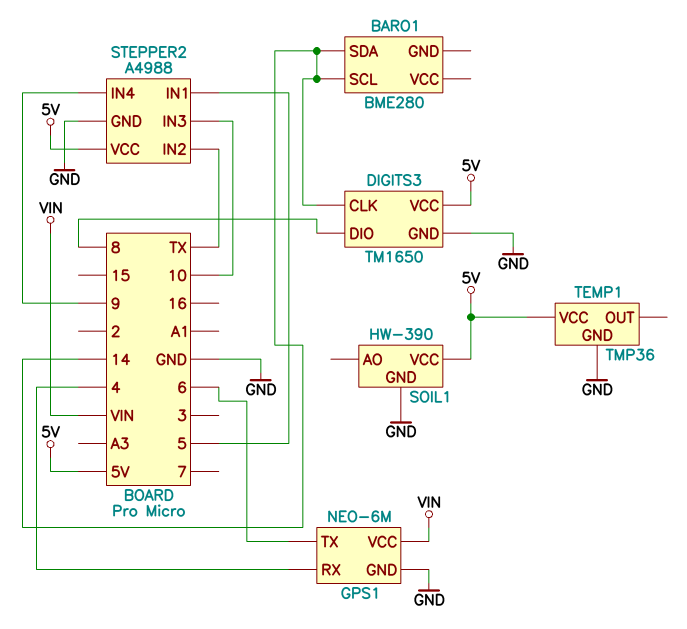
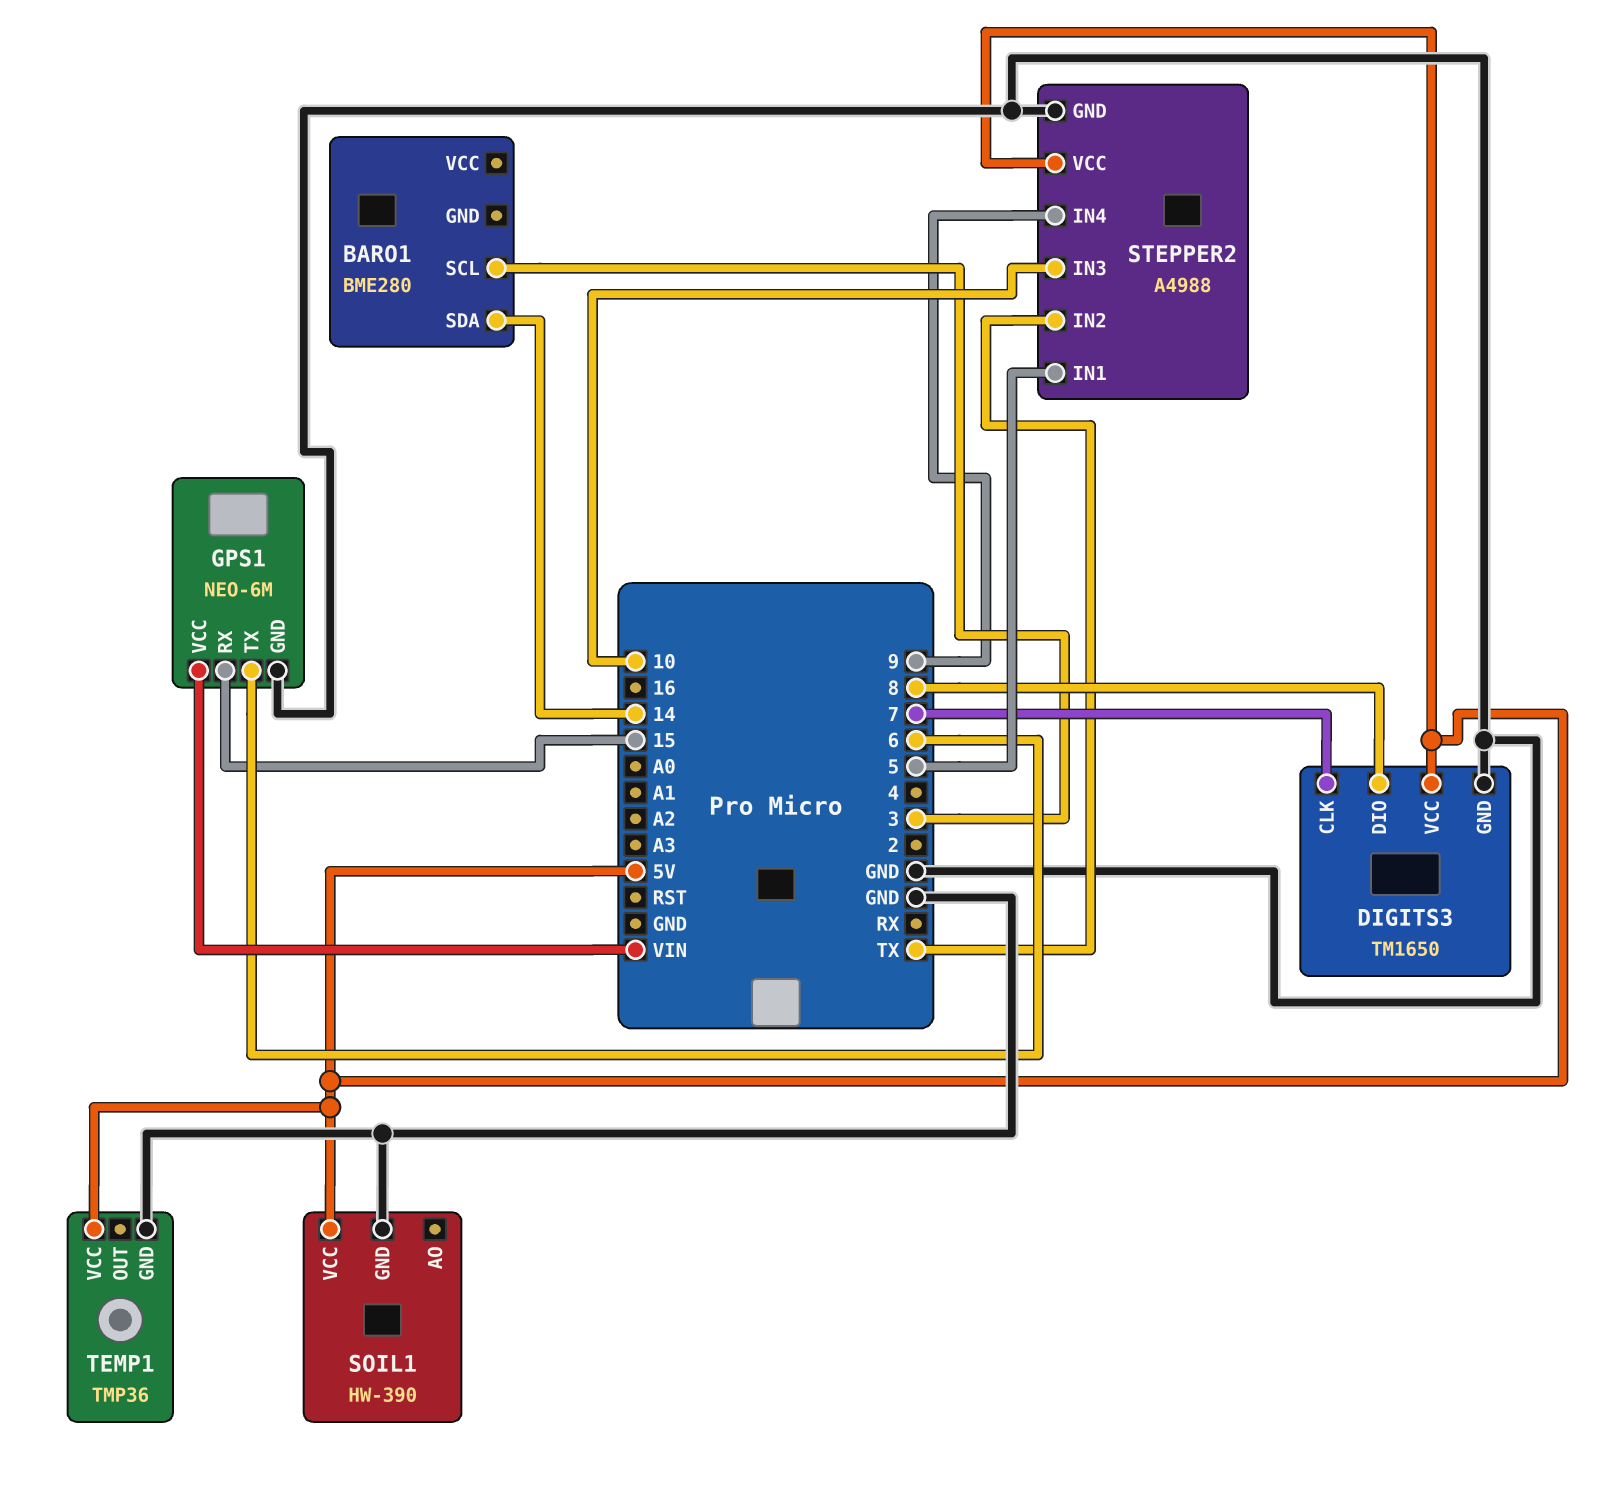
BARO1 pin SCL: 14 -> 3
DIGITS3 pin CLK: 14 -> 7
GPS1 pin RX: 4 -> 15

